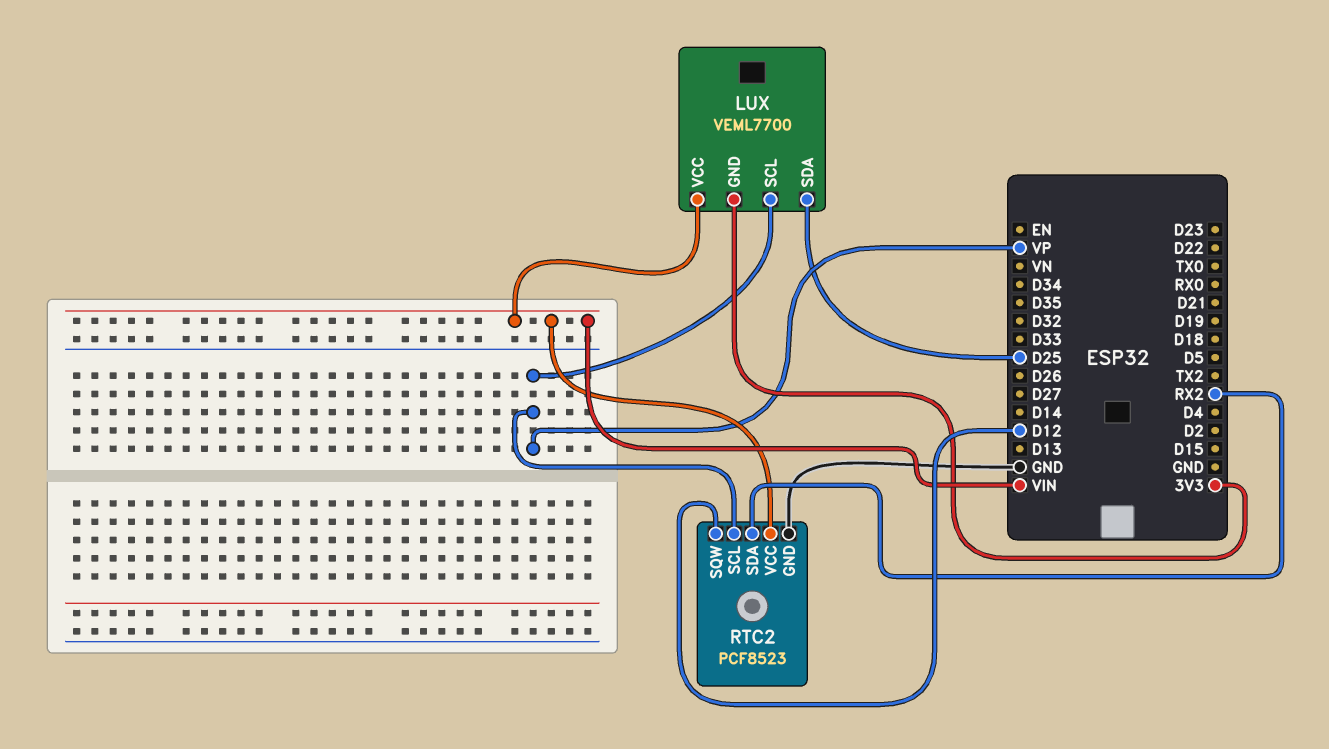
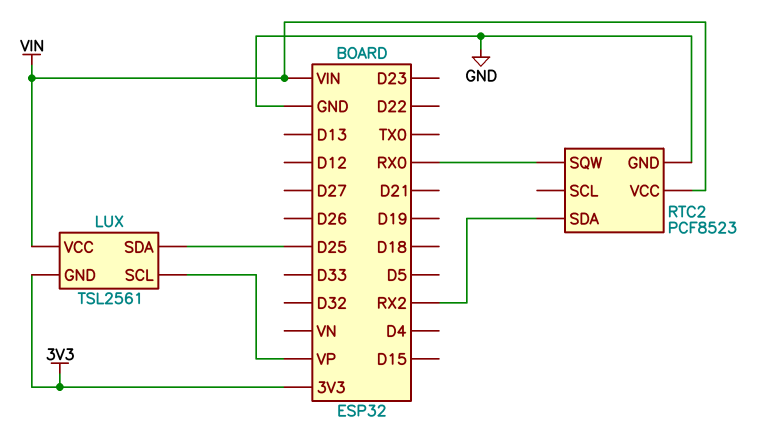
LUX: VEML7700 -> TSL2561
RTC2 pin SCL: VP -> none
RTC2 pin SQW: D12 -> RX0

